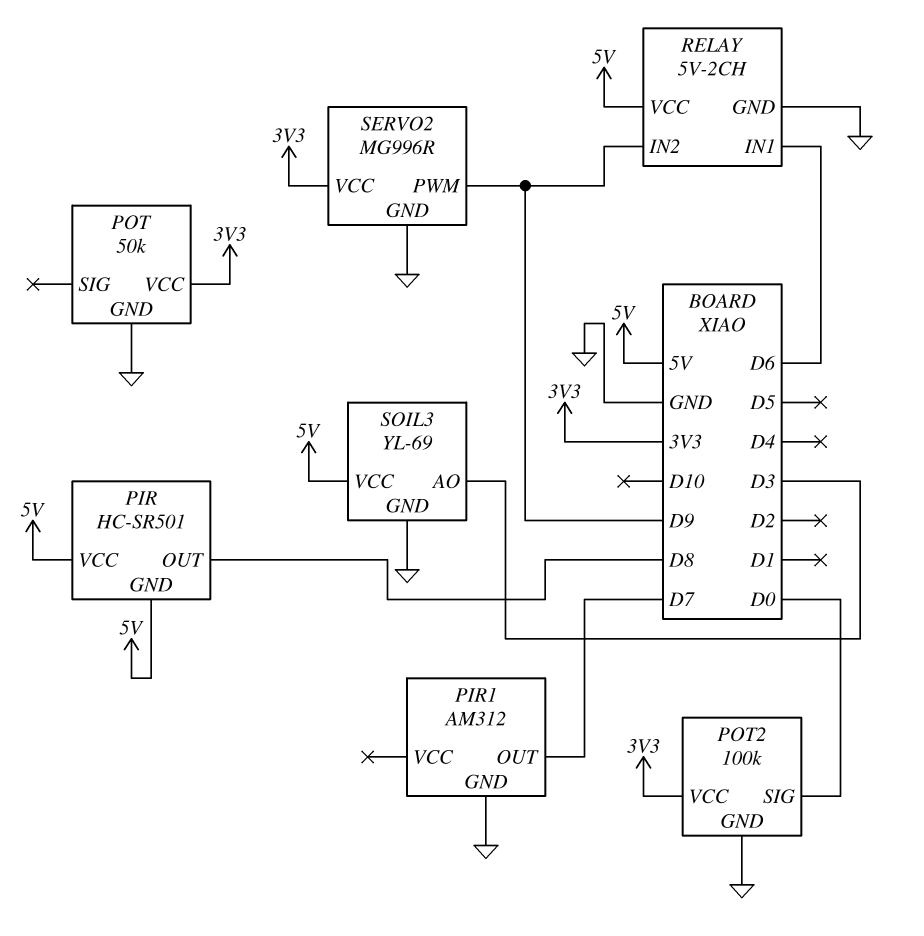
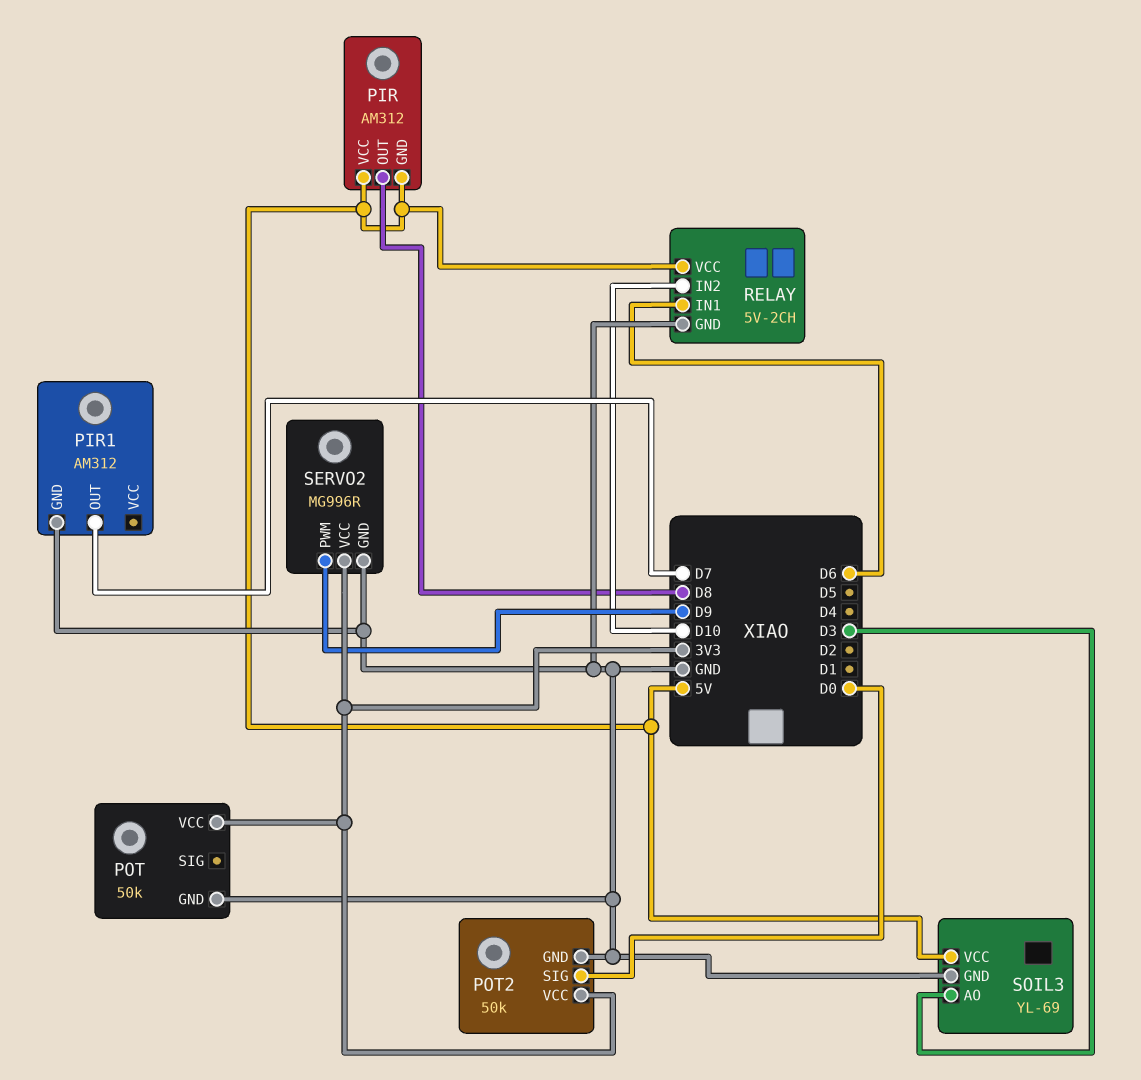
PIR: HC-SR501 -> AM312
POT2: 100k -> 50k
RELAY pin IN2: D9 -> D10

